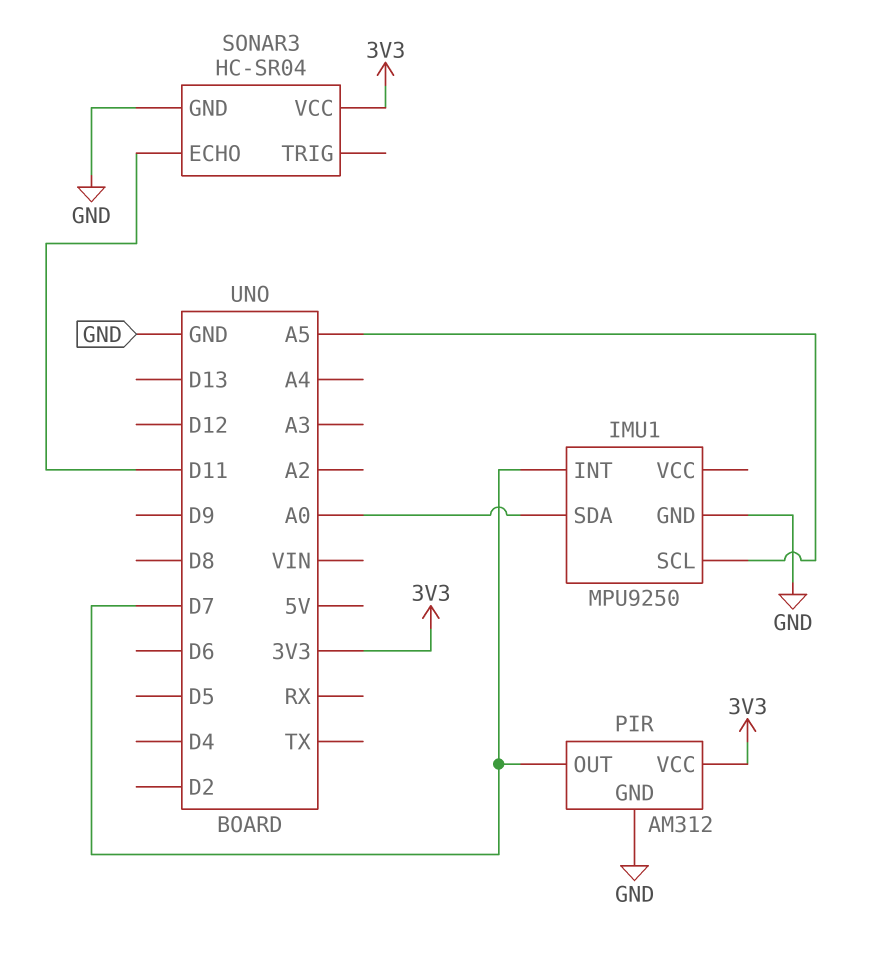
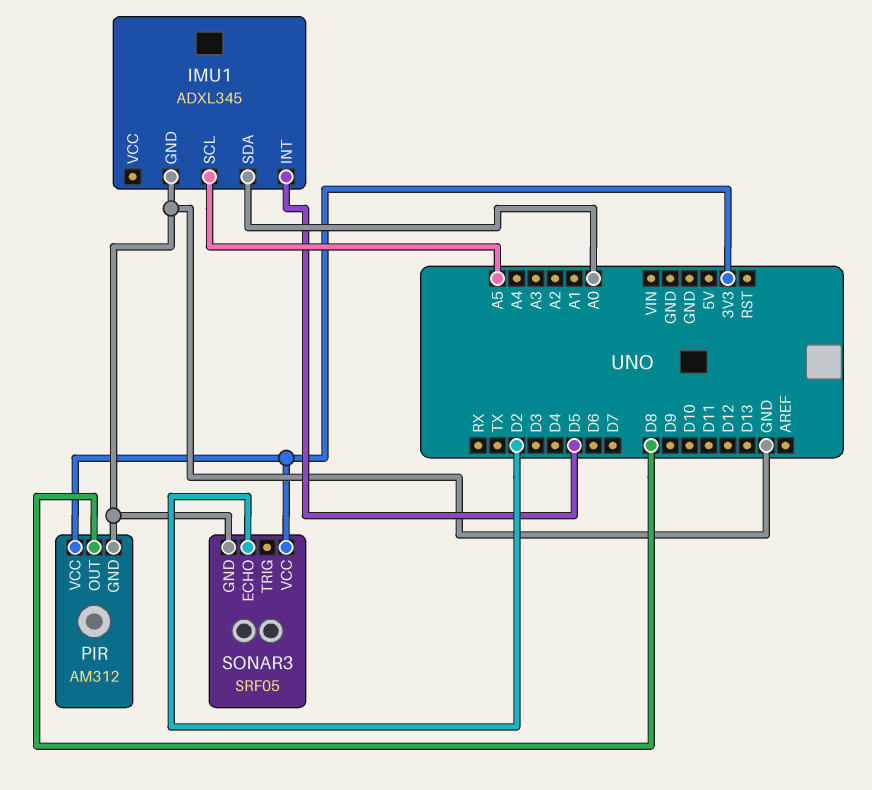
IMU1: MPU9250 -> ADXL345
IMU1 pin INT: D7 -> D5
PIR pin OUT: D7 -> D8
SONAR3: HC-SR04 -> SRF05
SONAR3 pin ECHO: D11 -> D2

